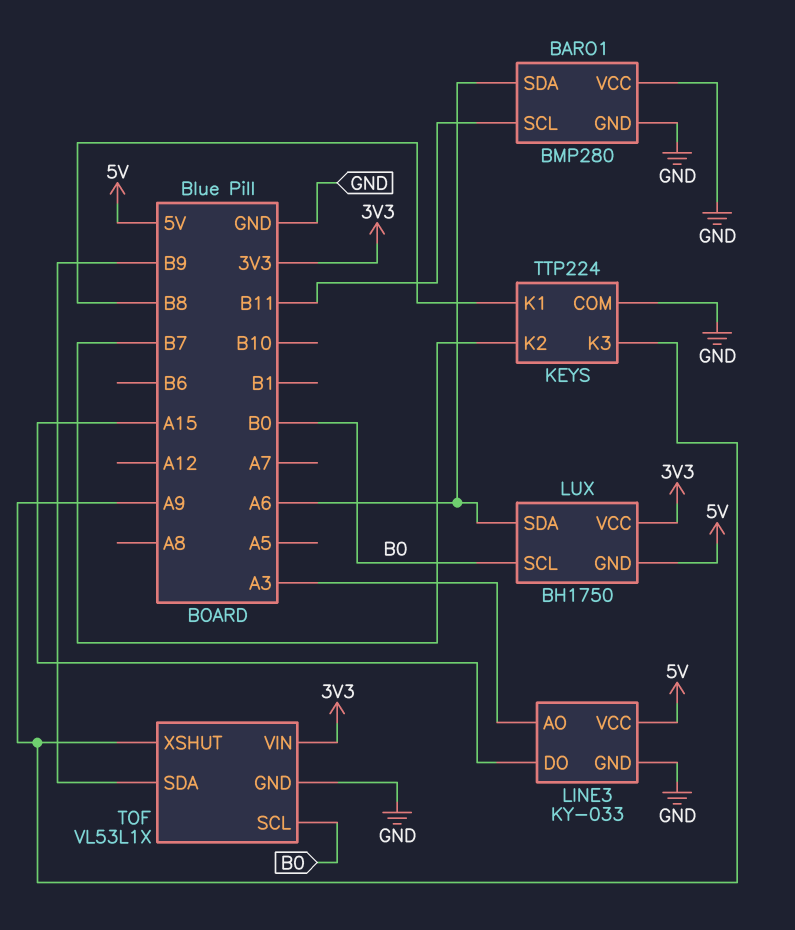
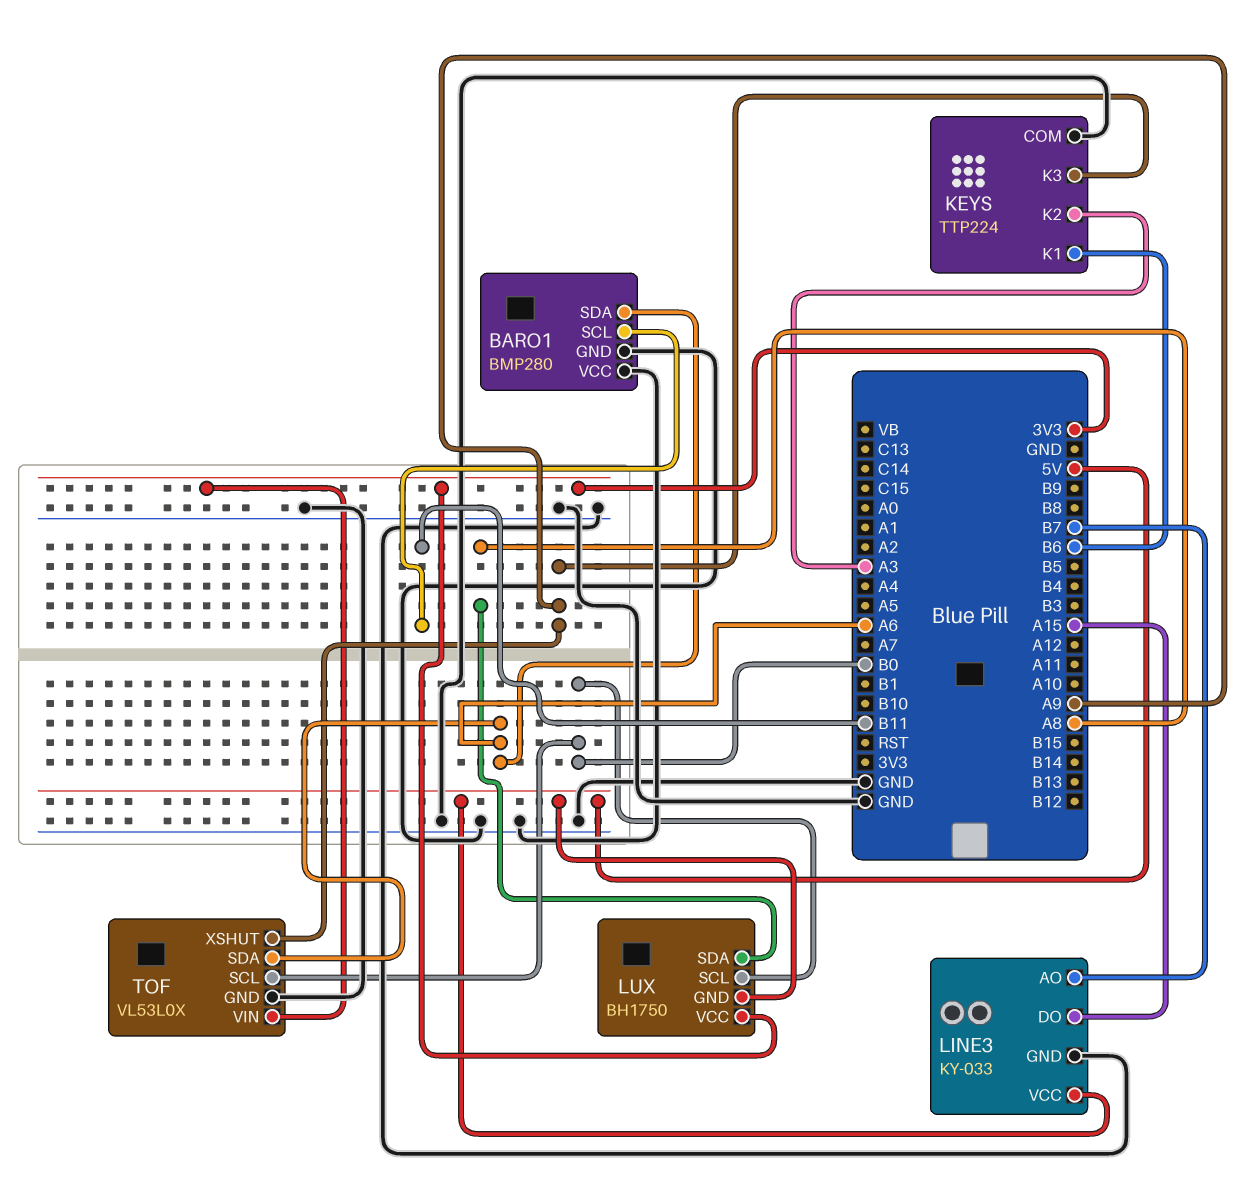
KEYS pin K1: B8 -> B6
KEYS pin K2: B7 -> A3
LINE3 pin AO: A3 -> B7
LUX pin SDA: A6 -> A8
TOF: VL53L1X -> VL53L0X
TOF pin SDA: B9 -> A6

